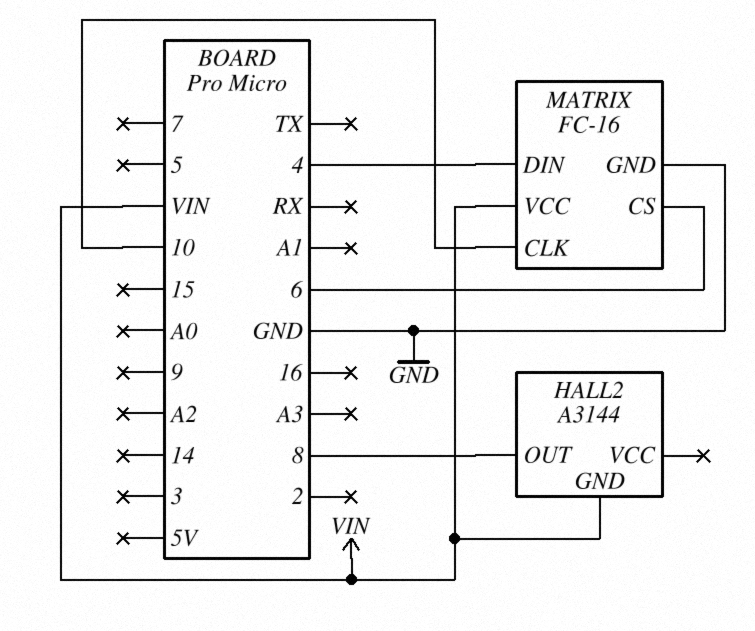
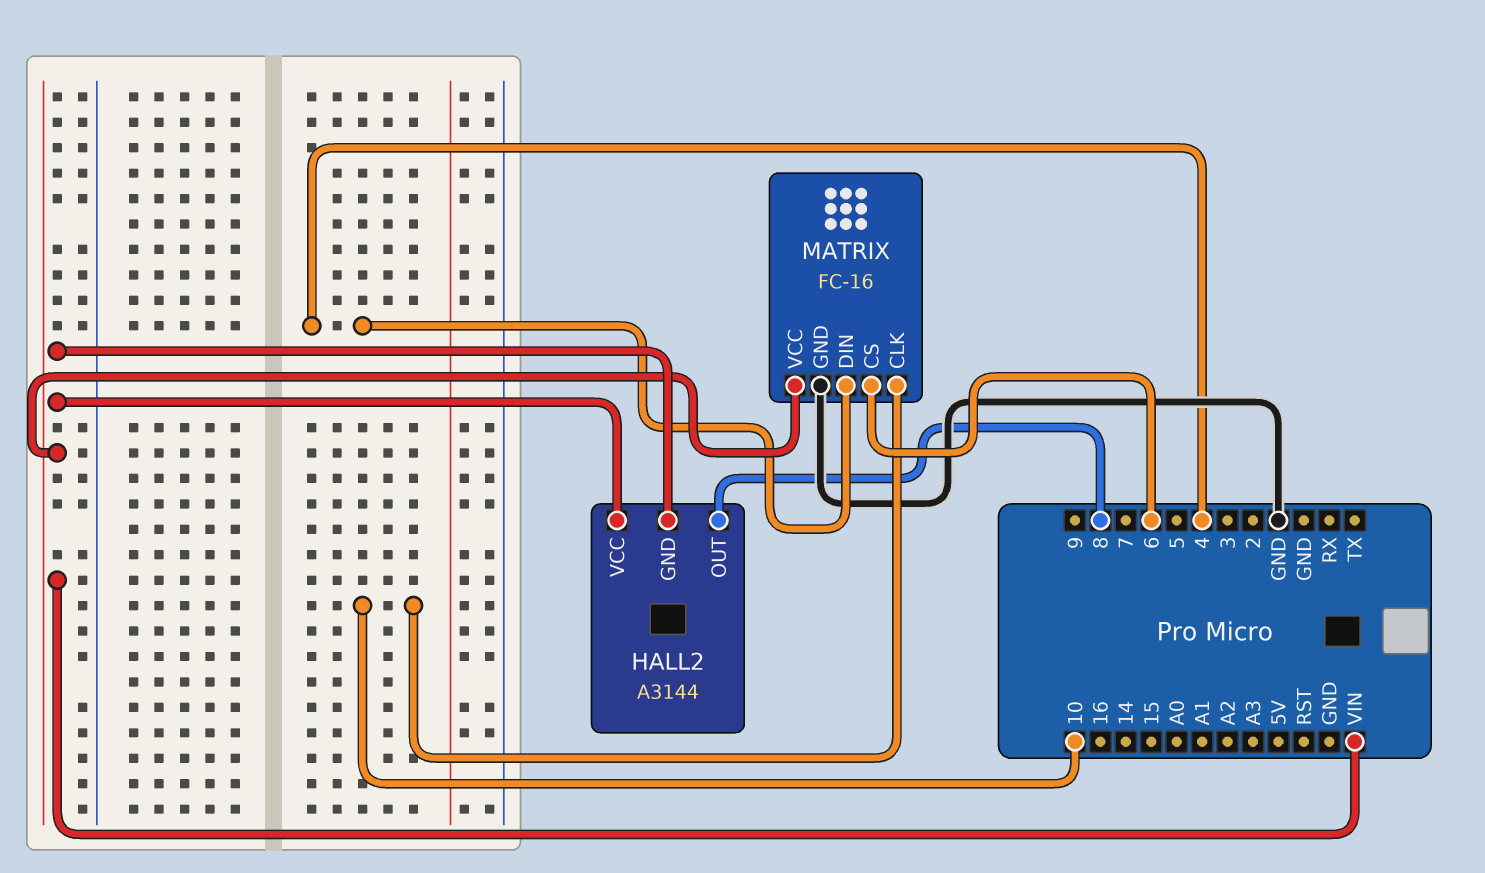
HALL2 pin VCC: none -> VIN

